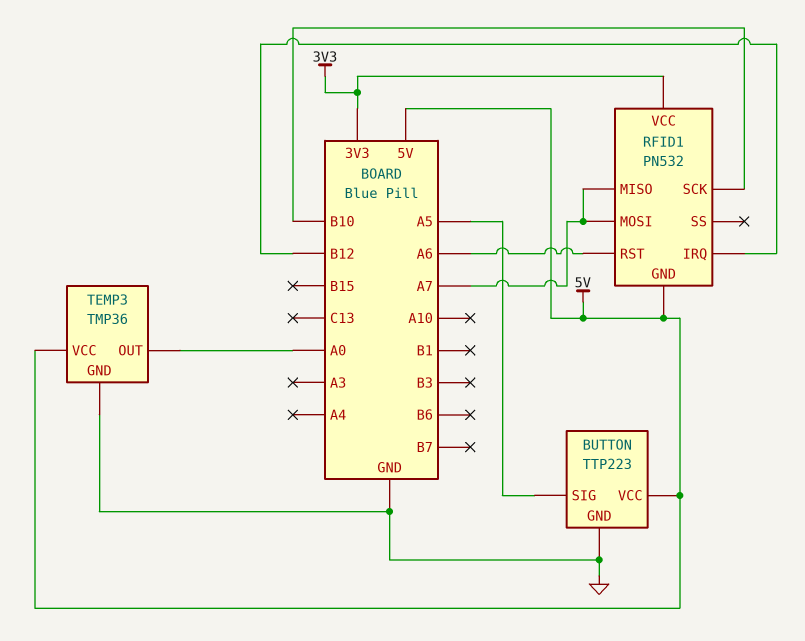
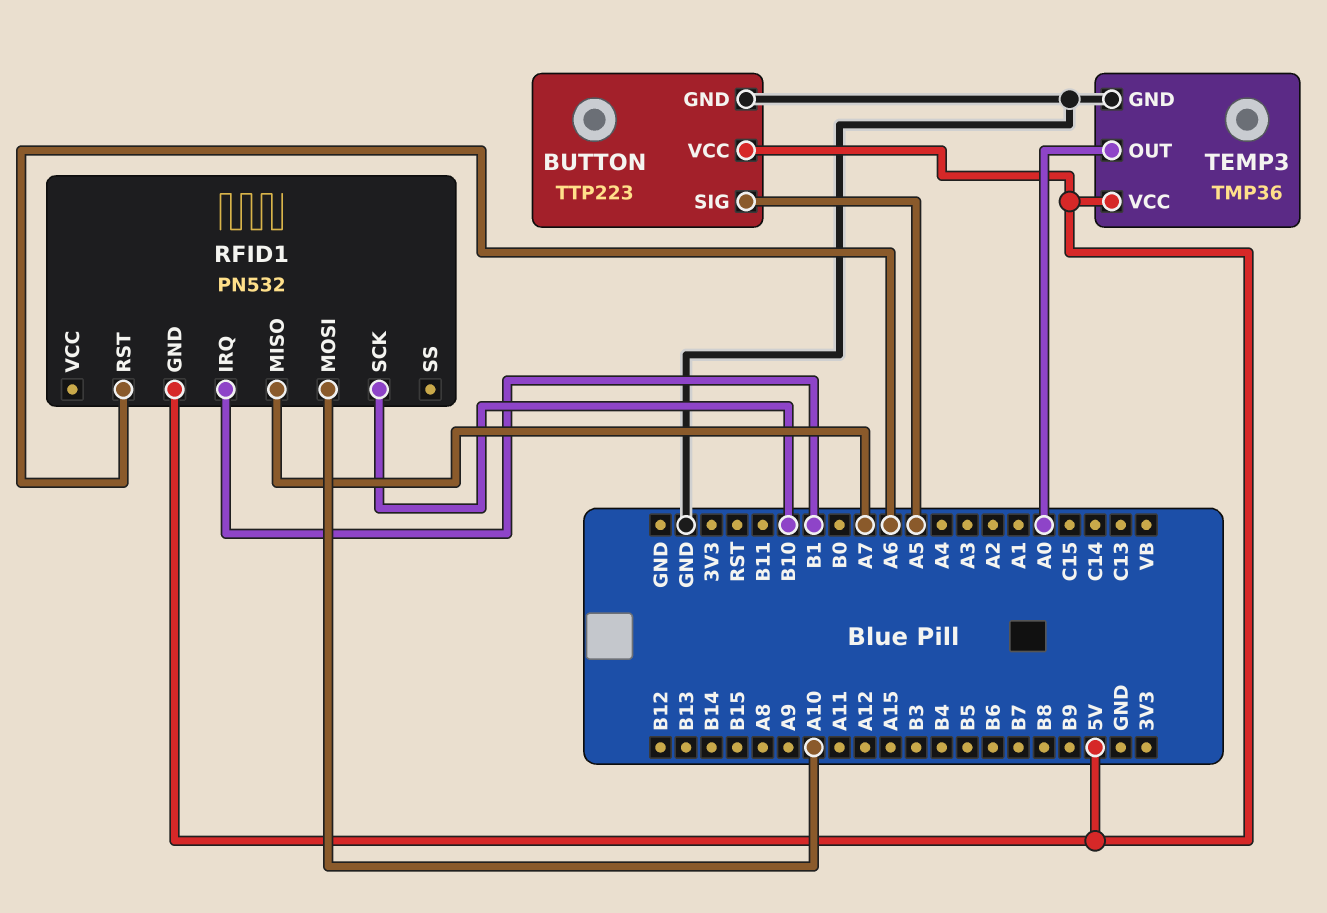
RFID1 pin IRQ: B12 -> B1
RFID1 pin MOSI: A7 -> A10
RFID1 pin VCC: 3V3 -> none

